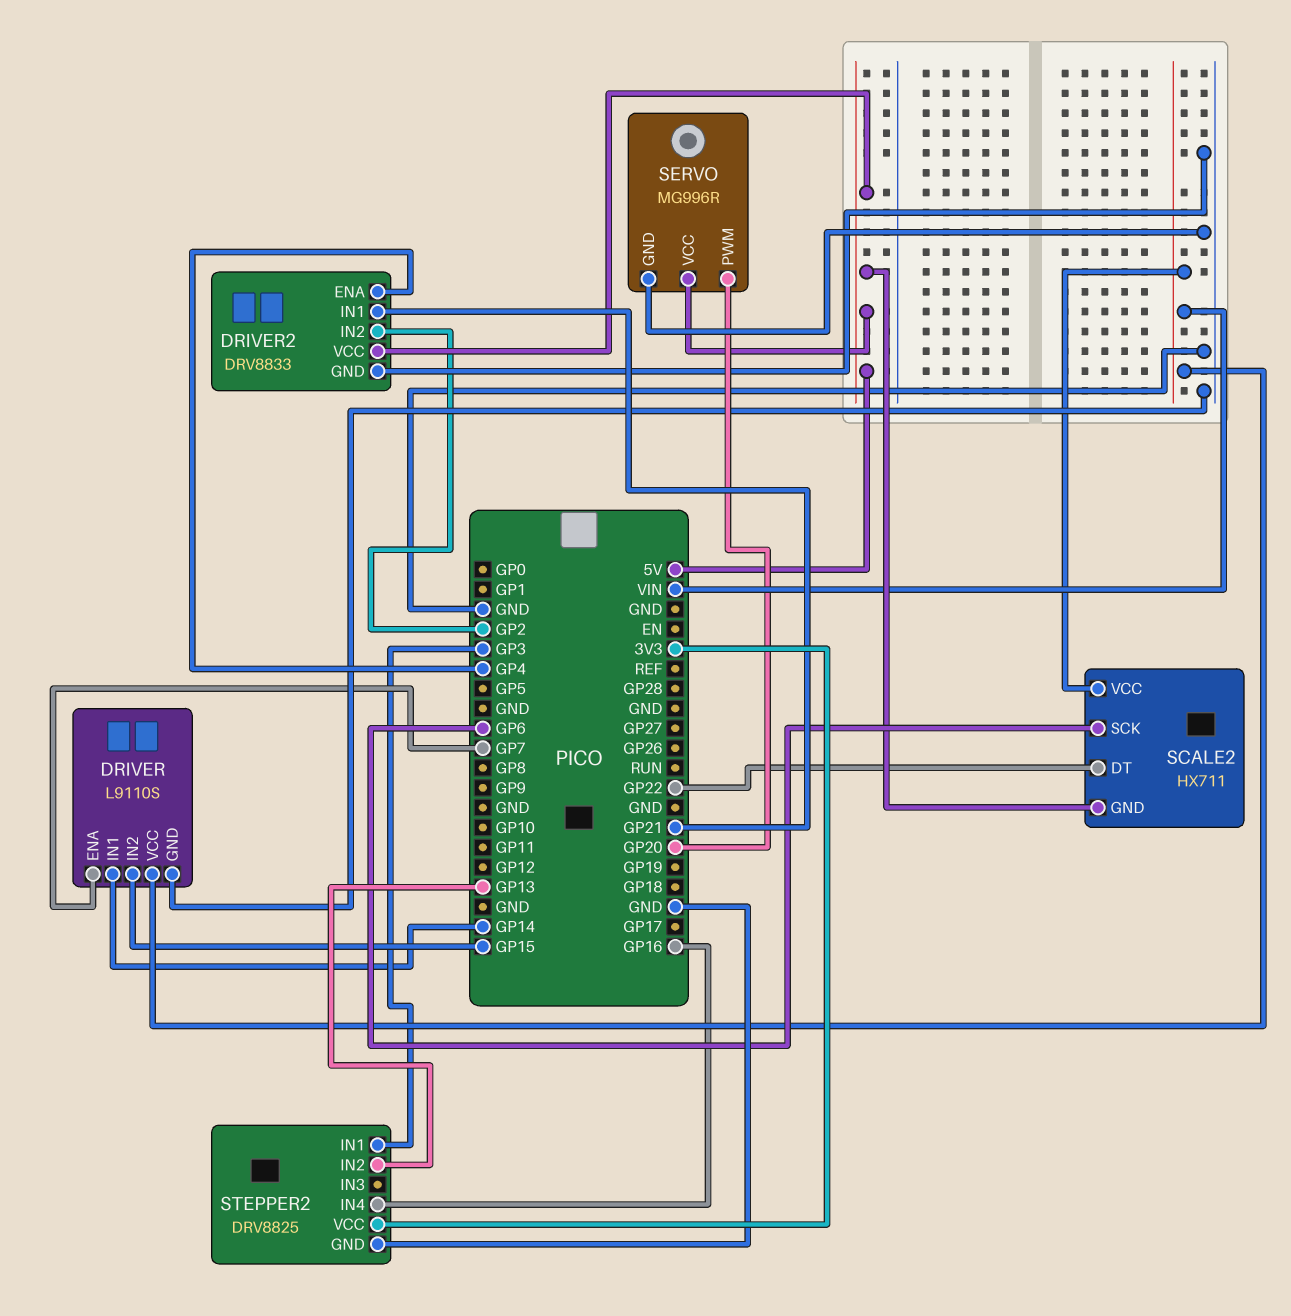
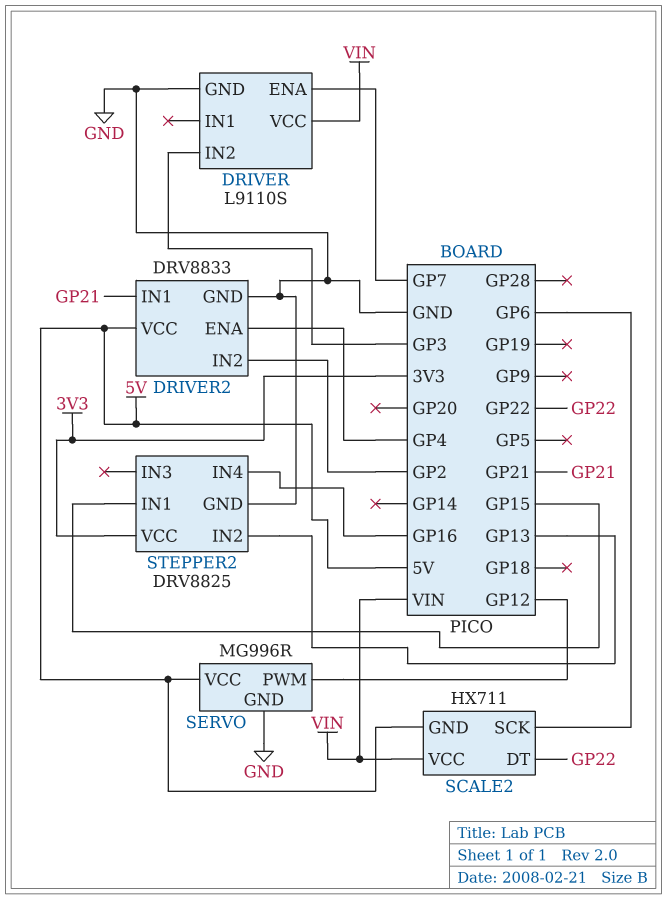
DRIVER pin IN1: GP14 -> none
DRIVER pin IN2: GP15 -> GP3
SERVO pin PWM: GP20 -> GP12
STEPPER2 pin IN1: GP3 -> GP15

